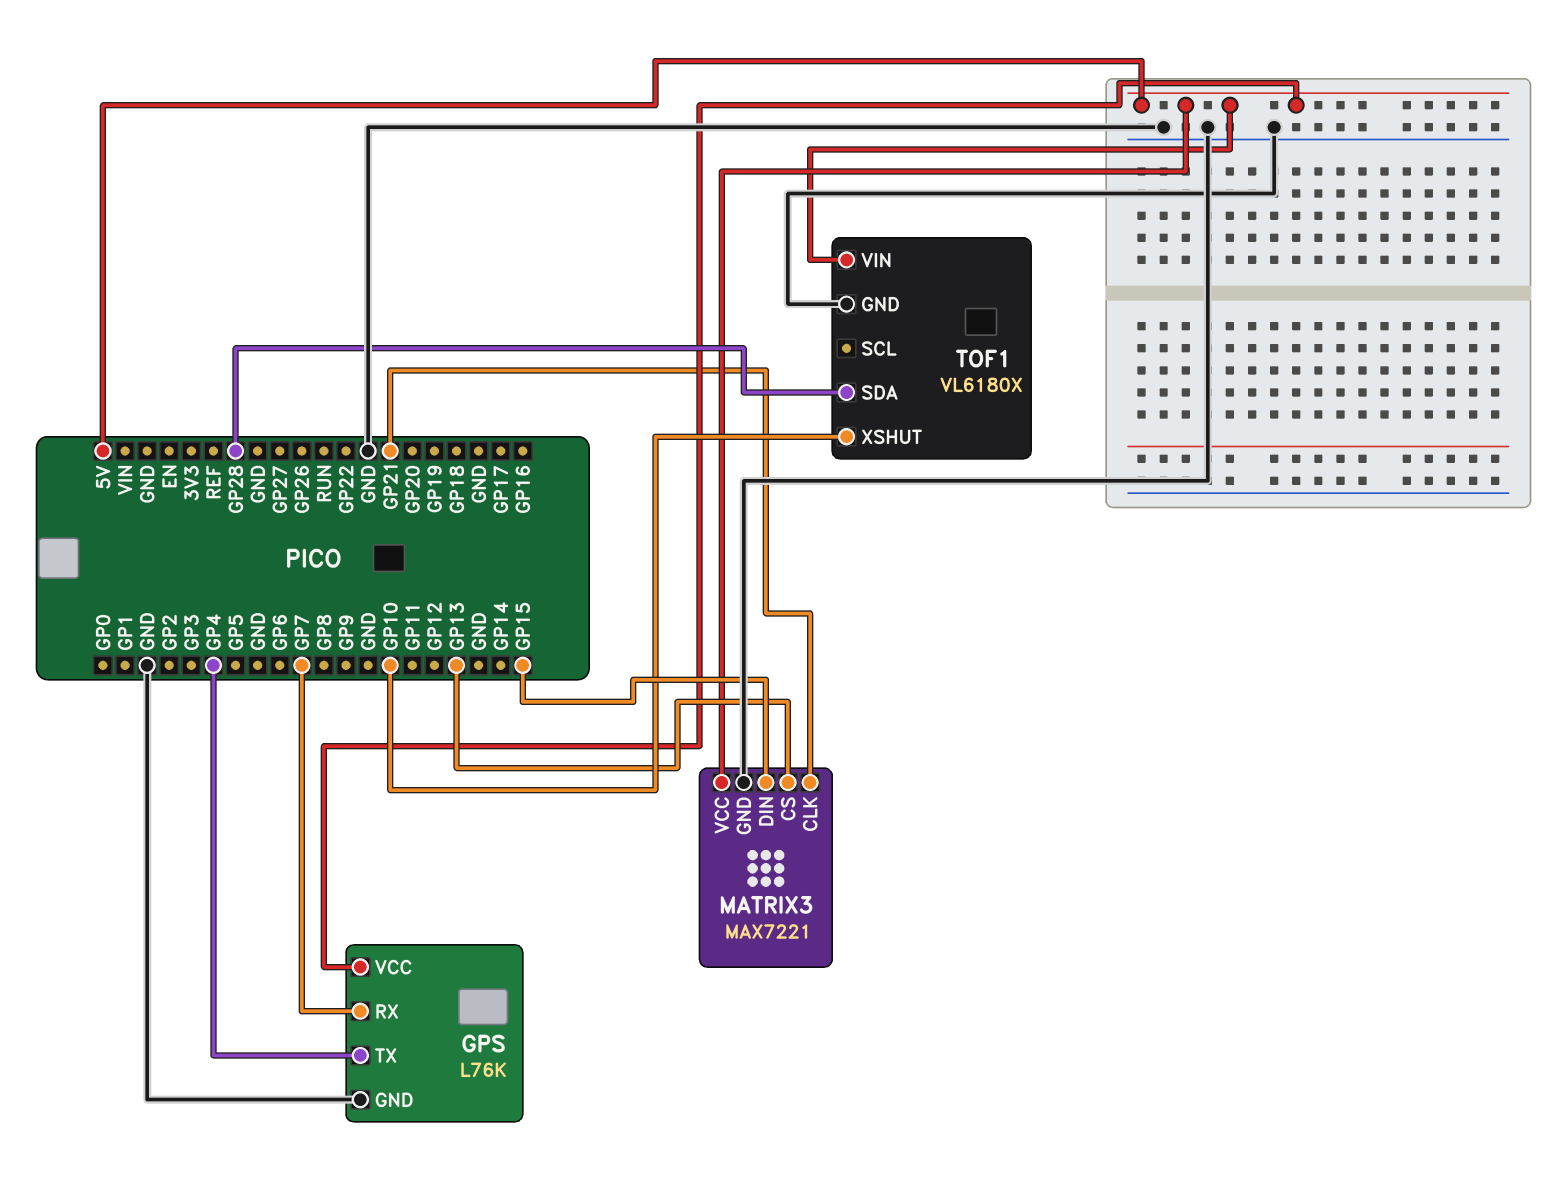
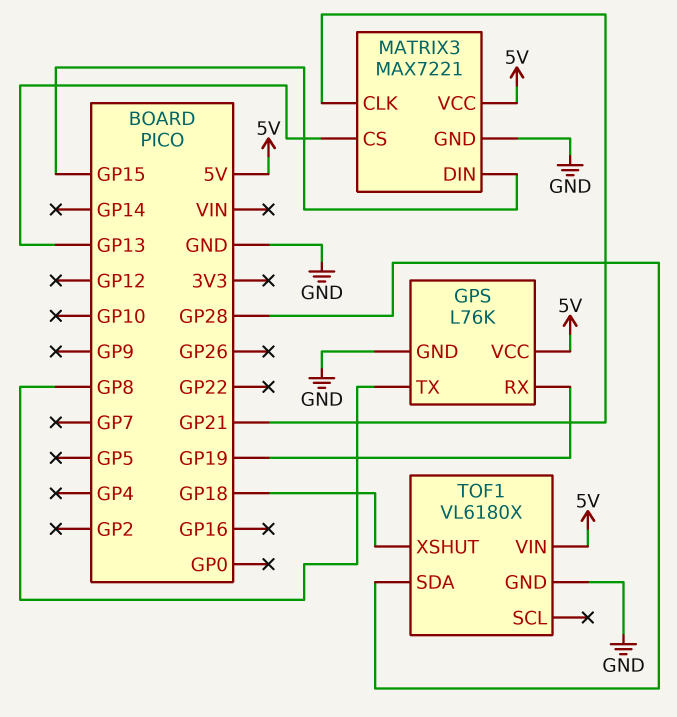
GPS pin RX: GP7 -> GP19
GPS pin TX: GP4 -> GP8
TOF1 pin XSHUT: GP10 -> GP18

